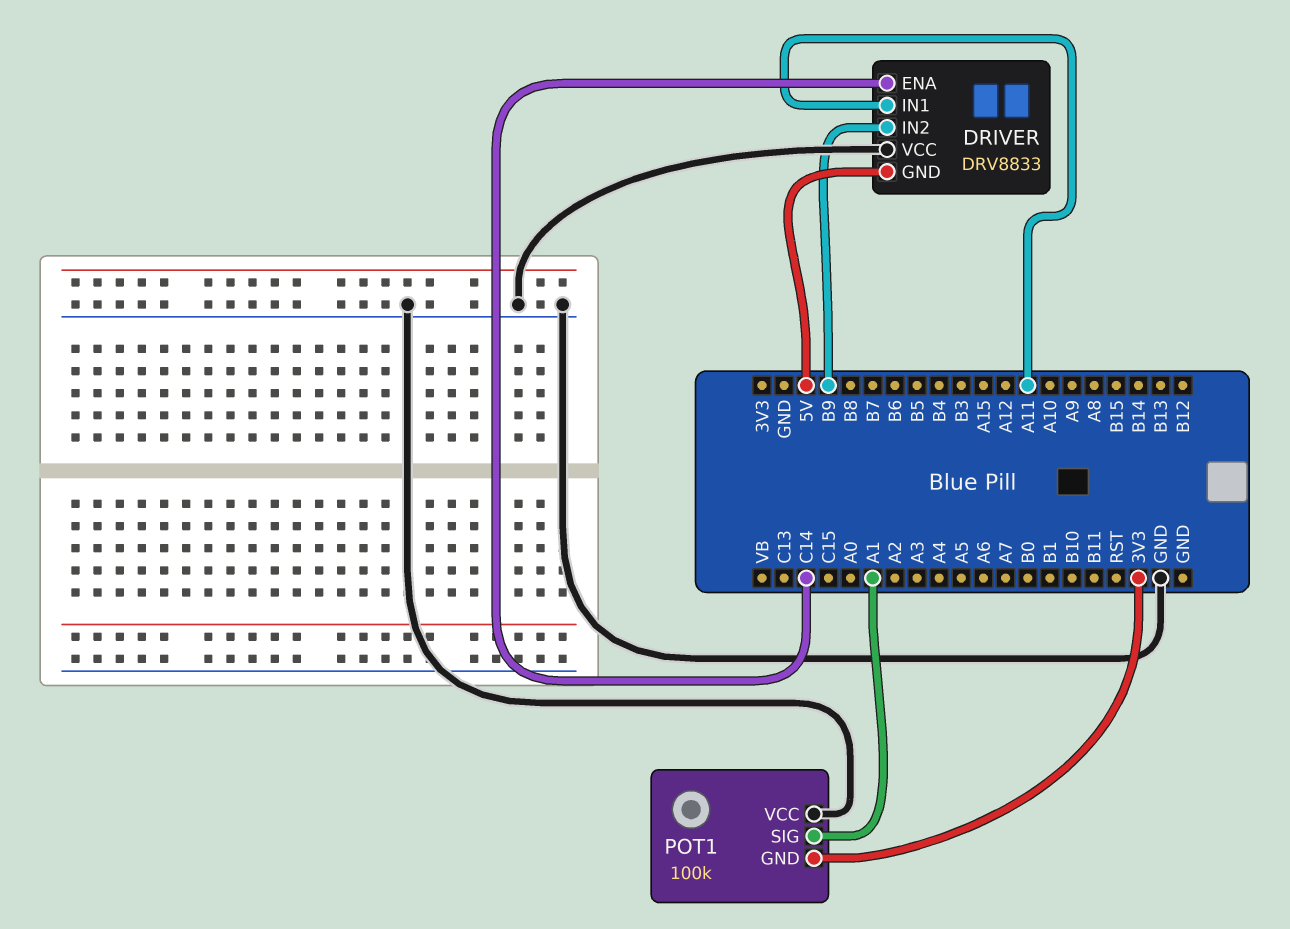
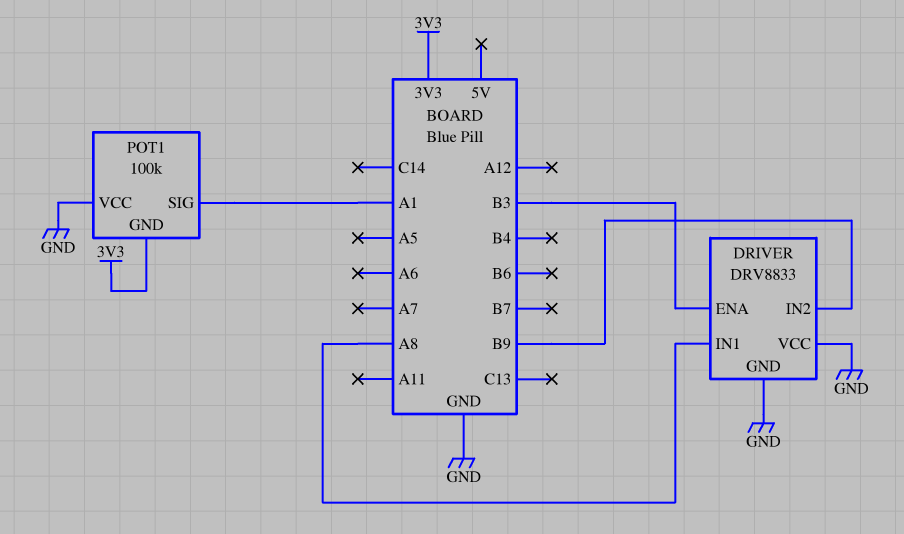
DRIVER pin ENA: C14 -> B3
DRIVER pin GND: 5V -> GND
DRIVER pin IN1: A11 -> A8

